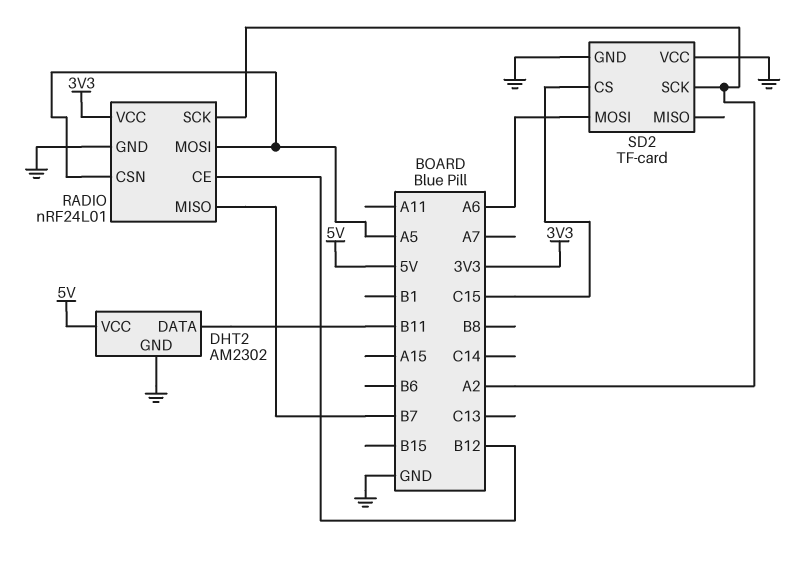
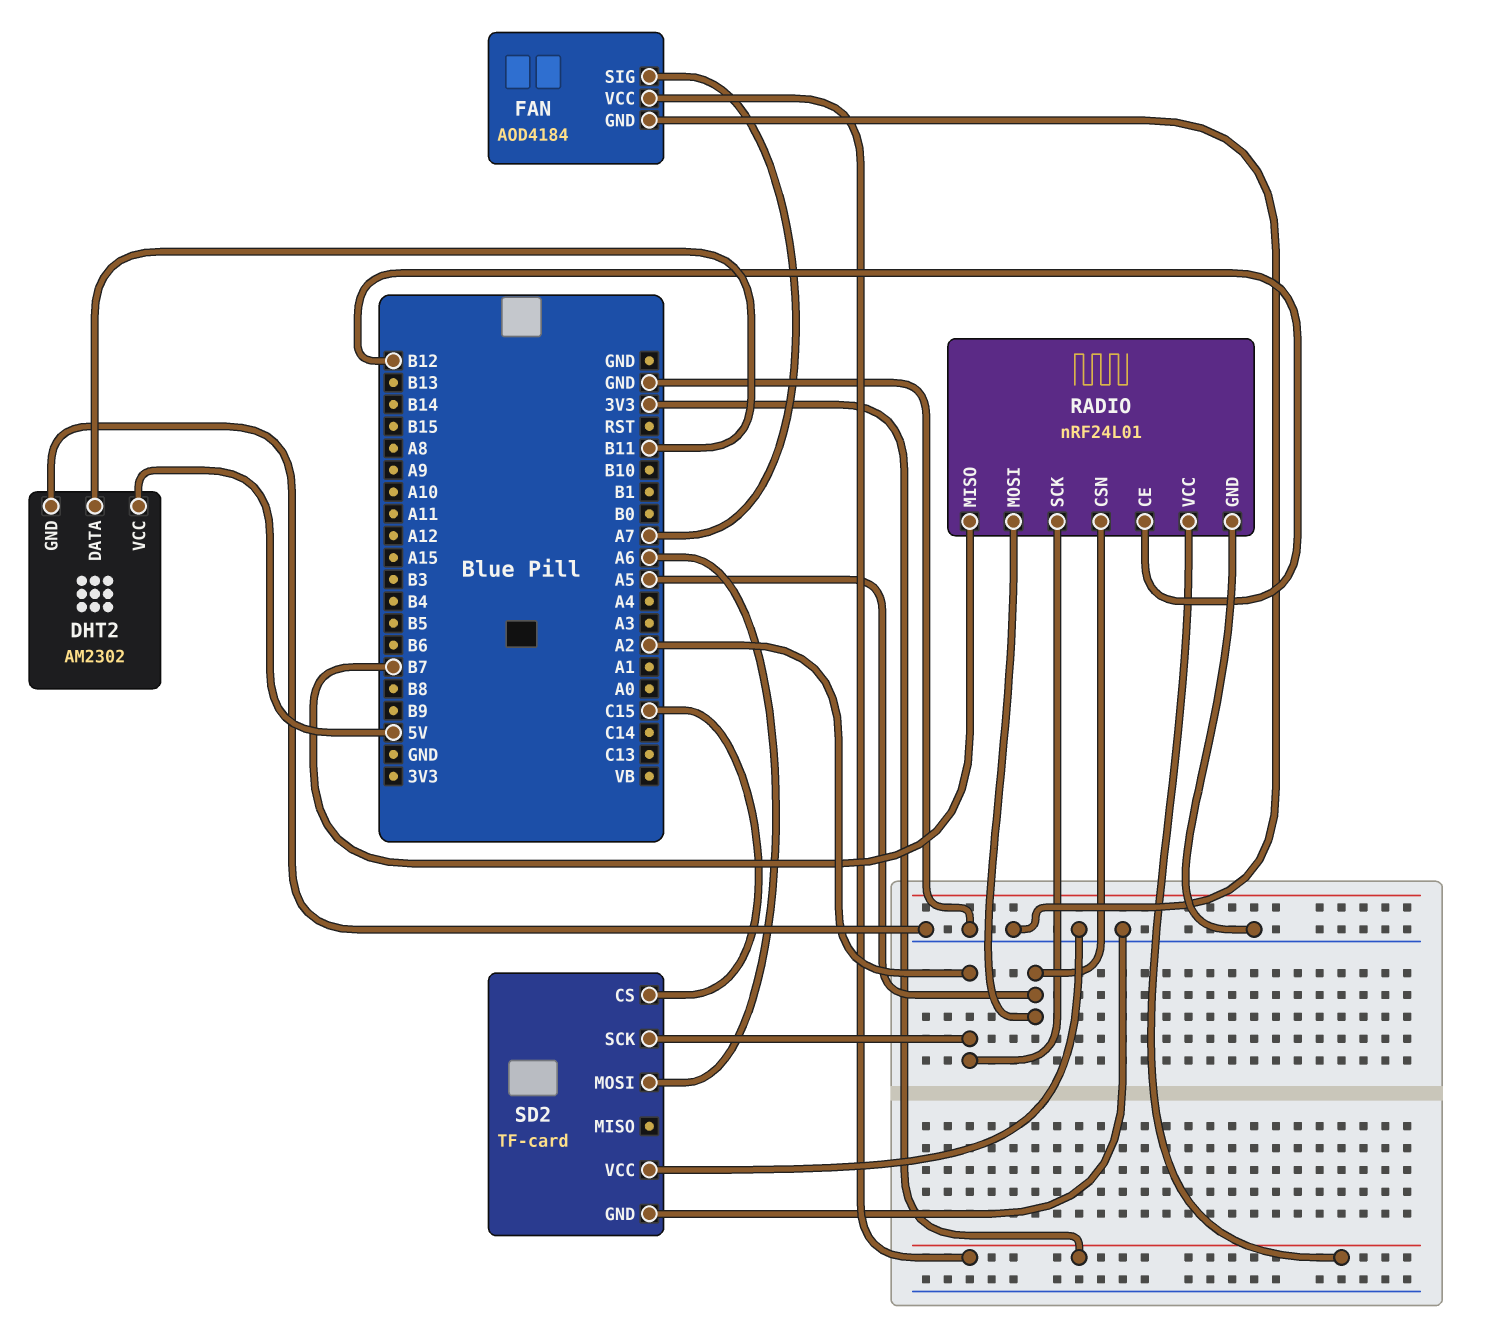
FAN: none -> AOD4184
FAN pin GND: none -> GND
FAN pin SIG: none -> A7
FAN pin VCC: none -> 3V3

